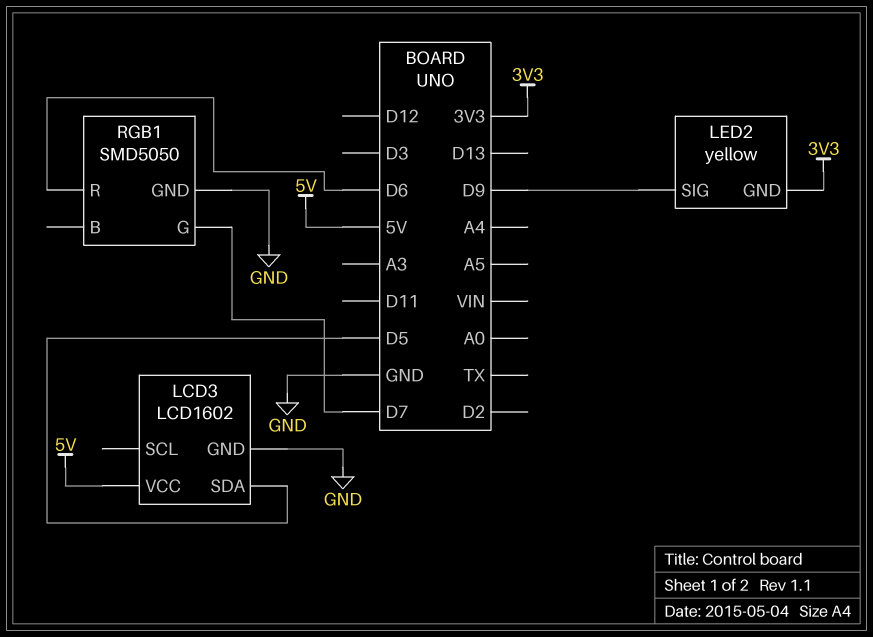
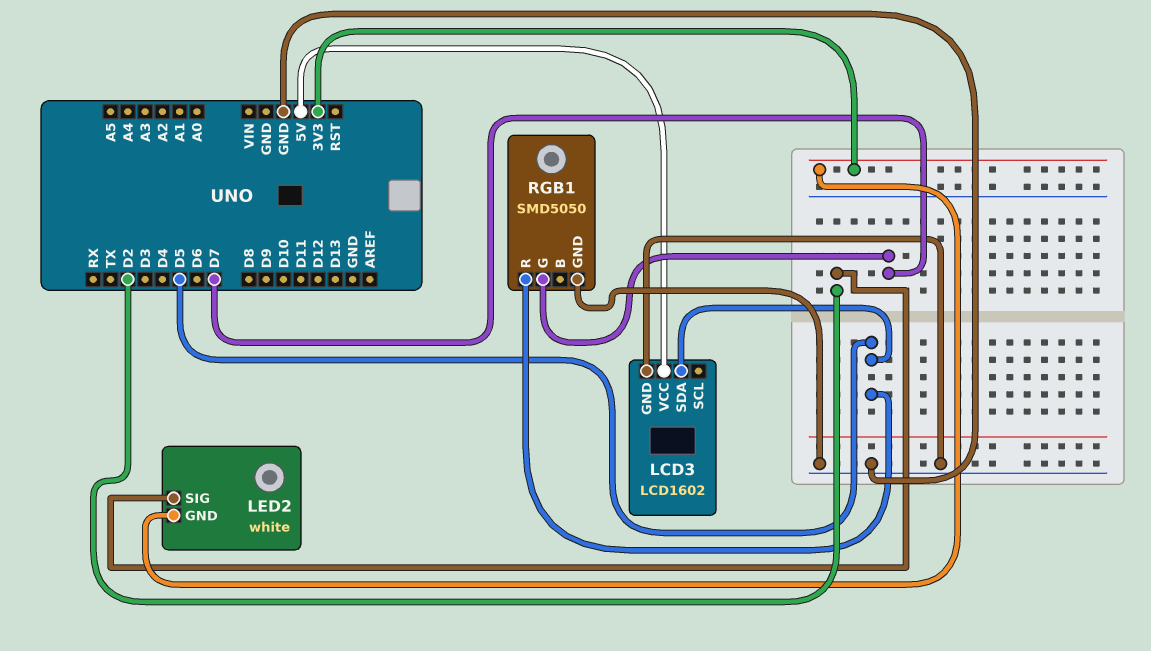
LED2: yellow -> white
LED2 pin SIG: D9 -> D2
RGB1 pin R: D6 -> D5

